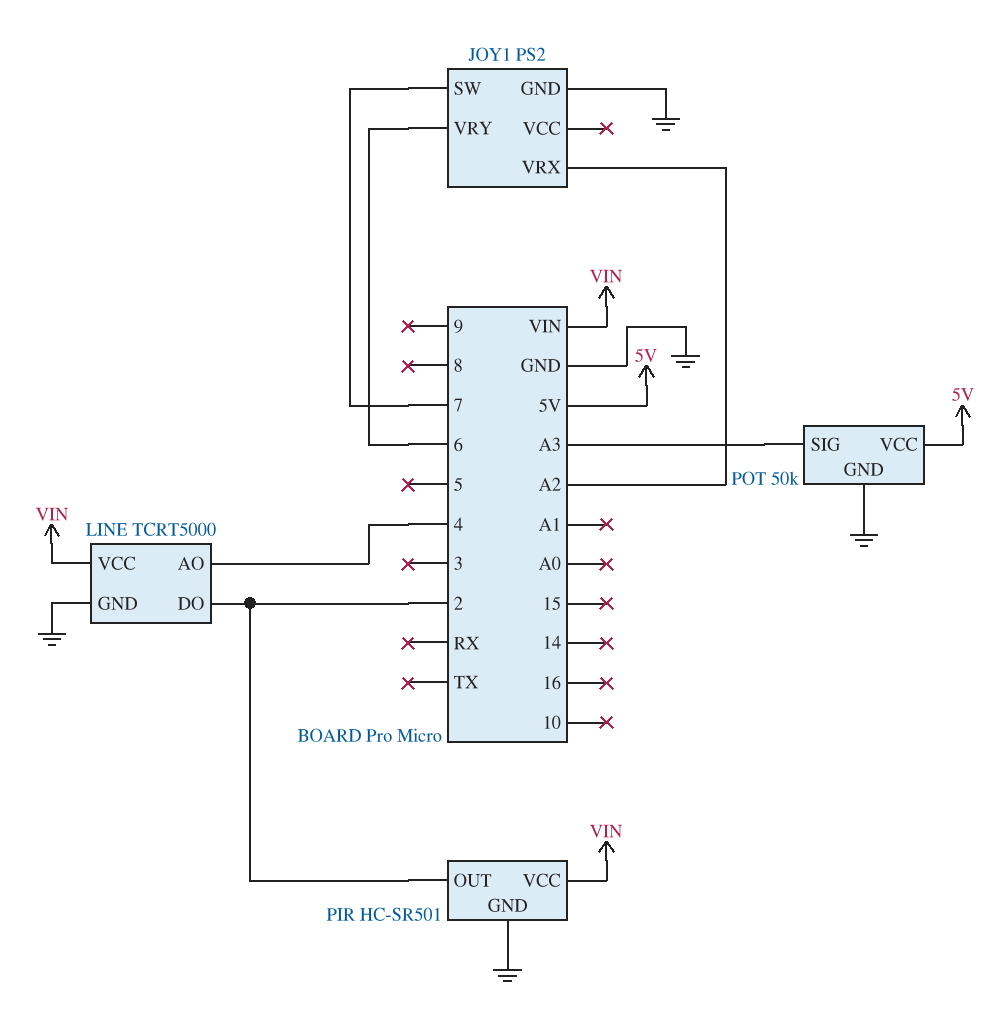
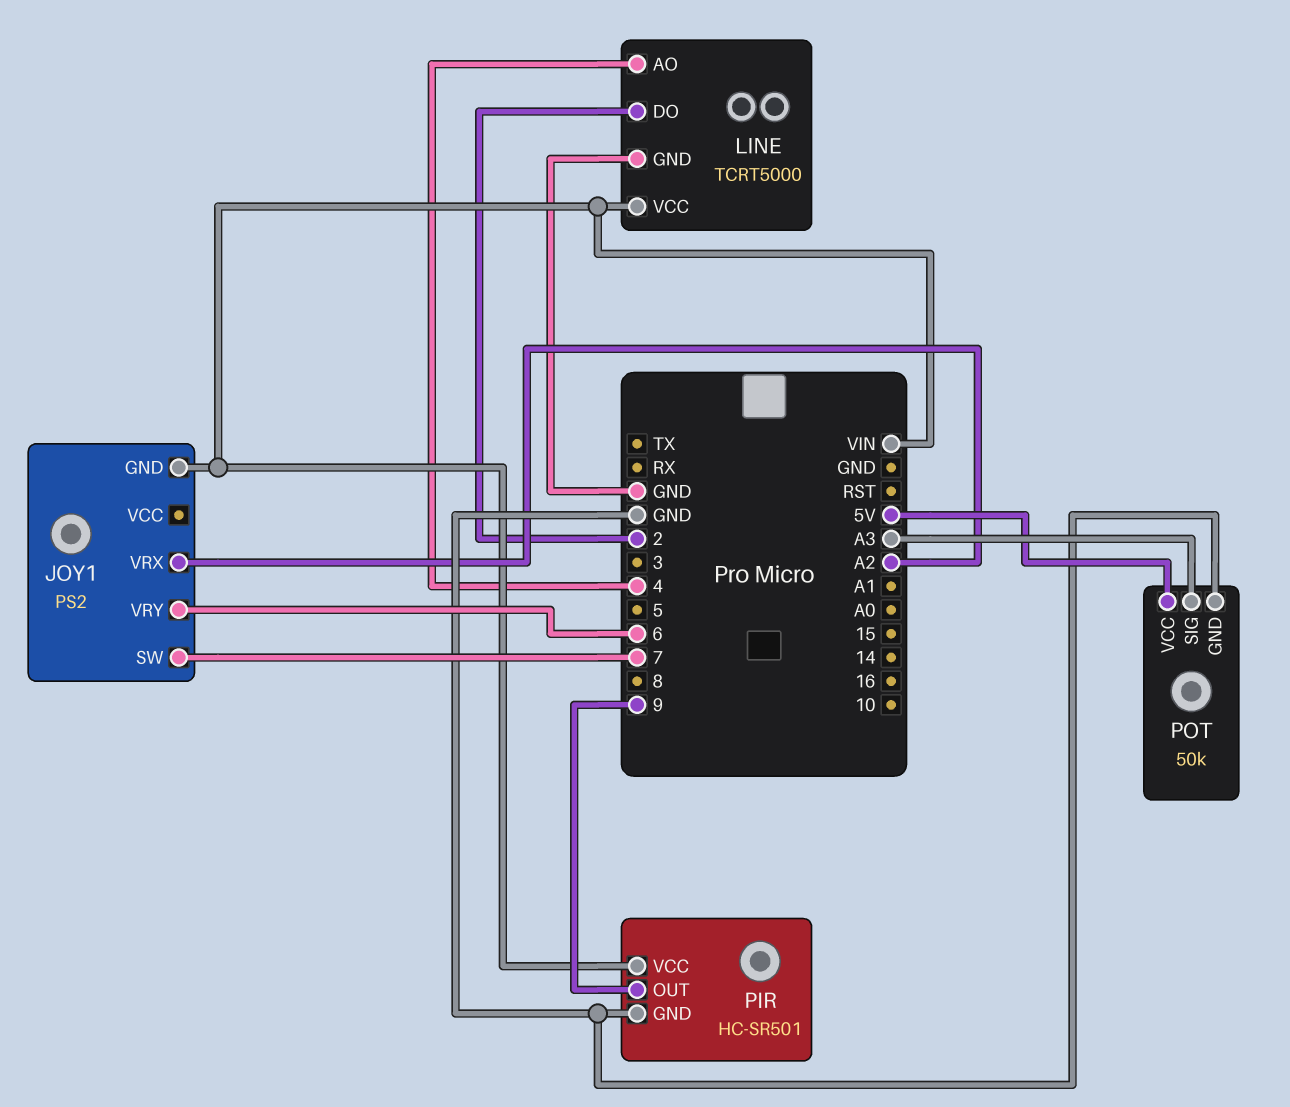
JOY1 pin GND: GND -> VIN
PIR pin OUT: 2 -> 9

